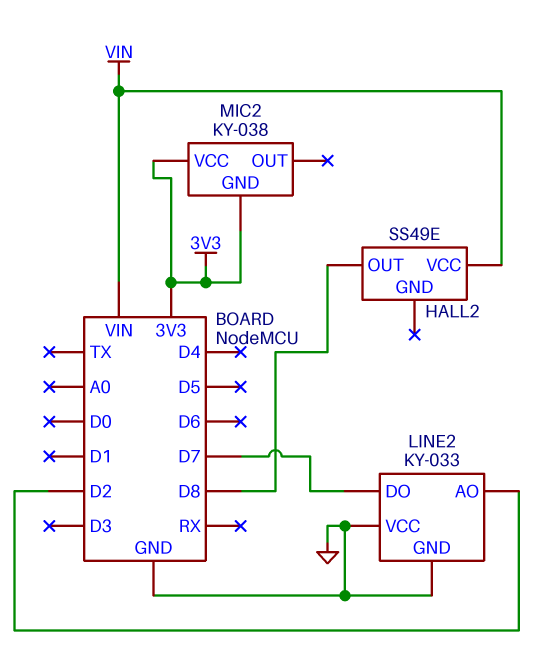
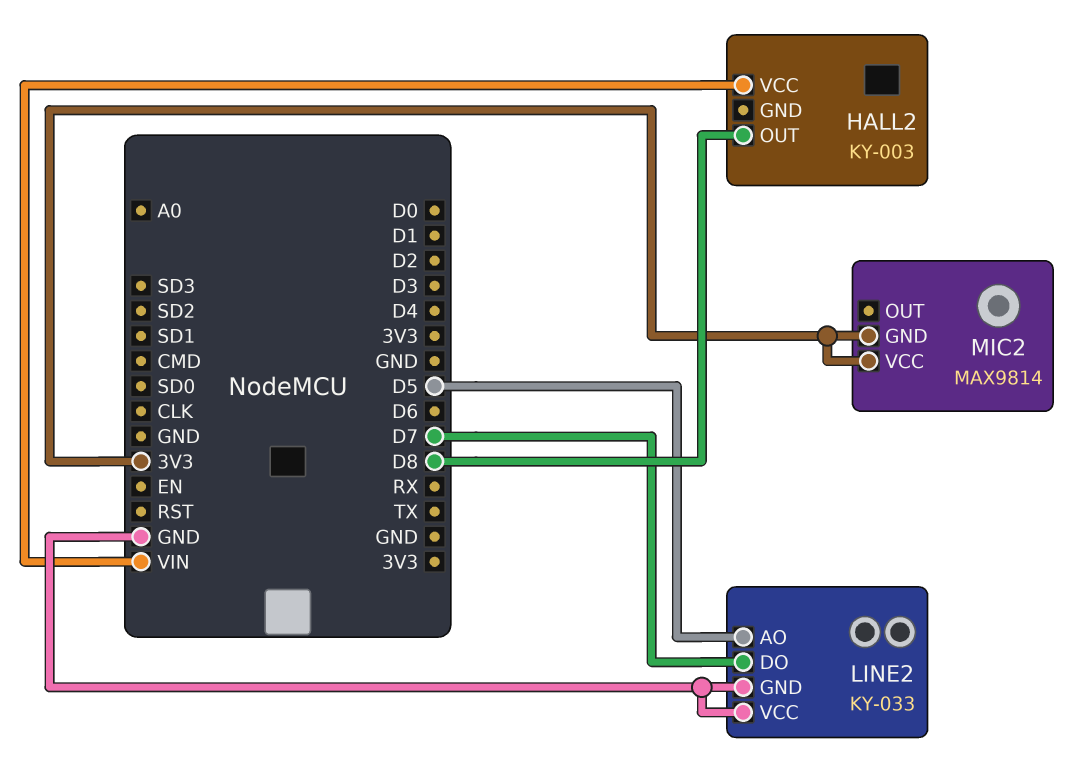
HALL2: SS49E -> KY-003
LINE2 pin AO: D2 -> D5
MIC2: KY-038 -> MAX9814

